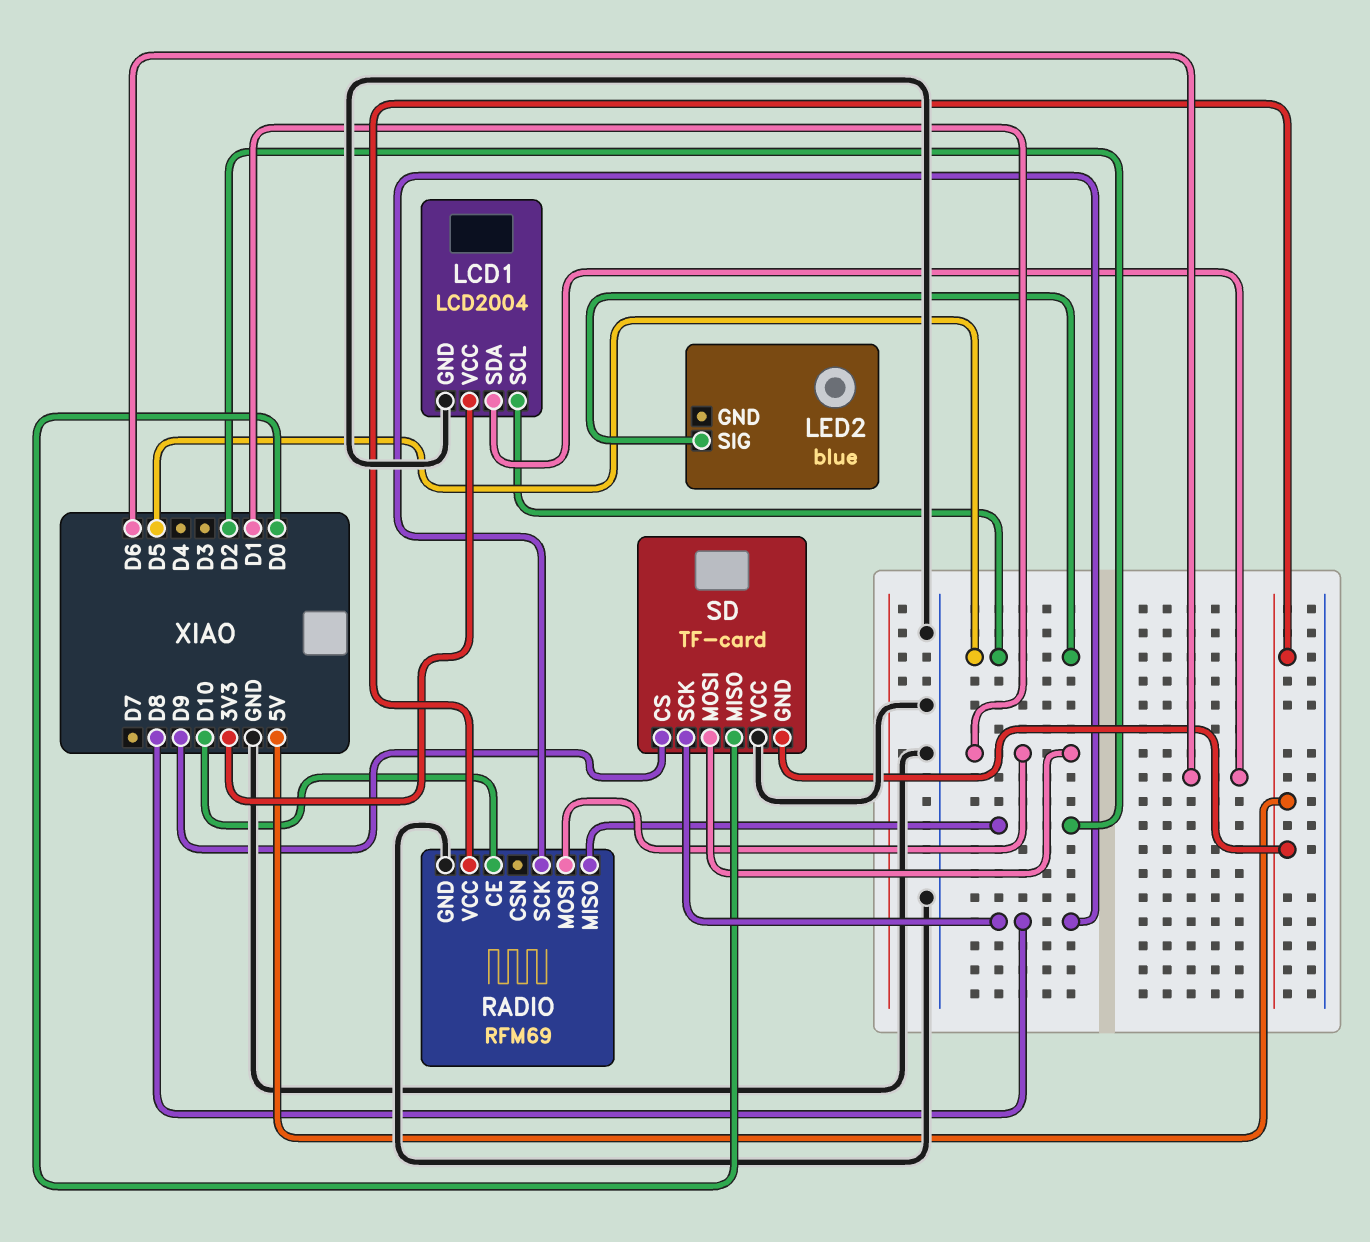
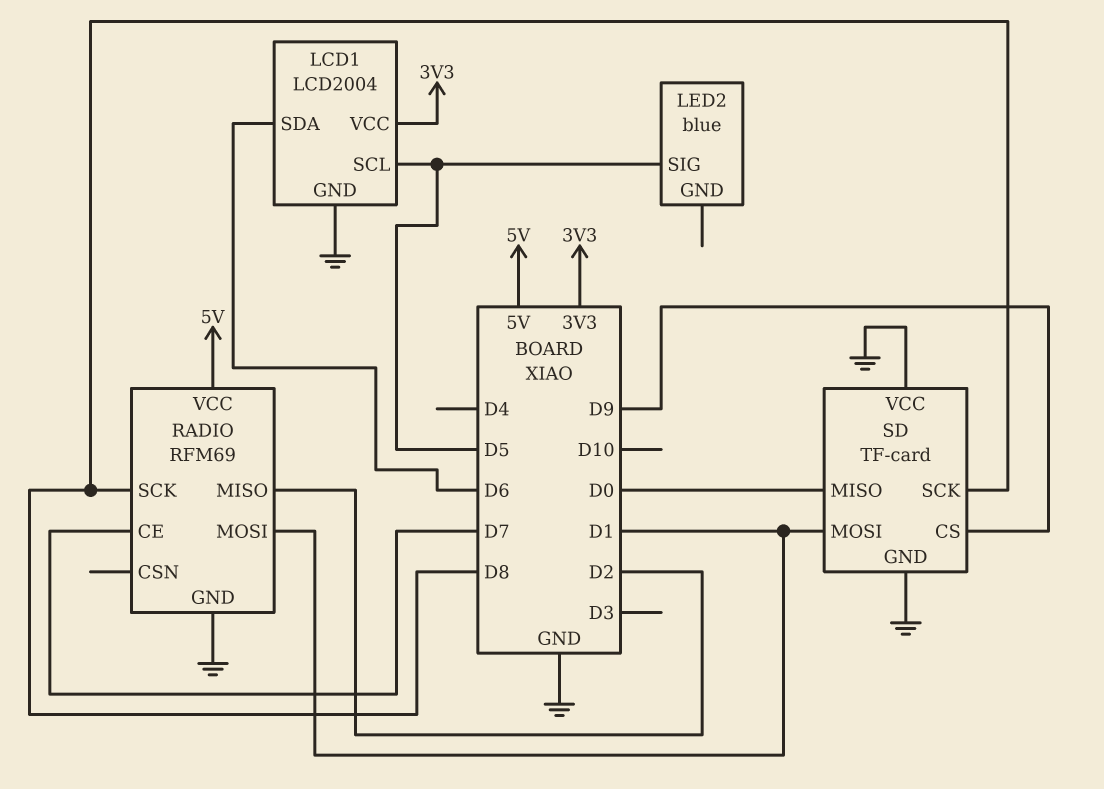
RADIO pin CE: D10 -> D7
SD pin GND: 5V -> GND

